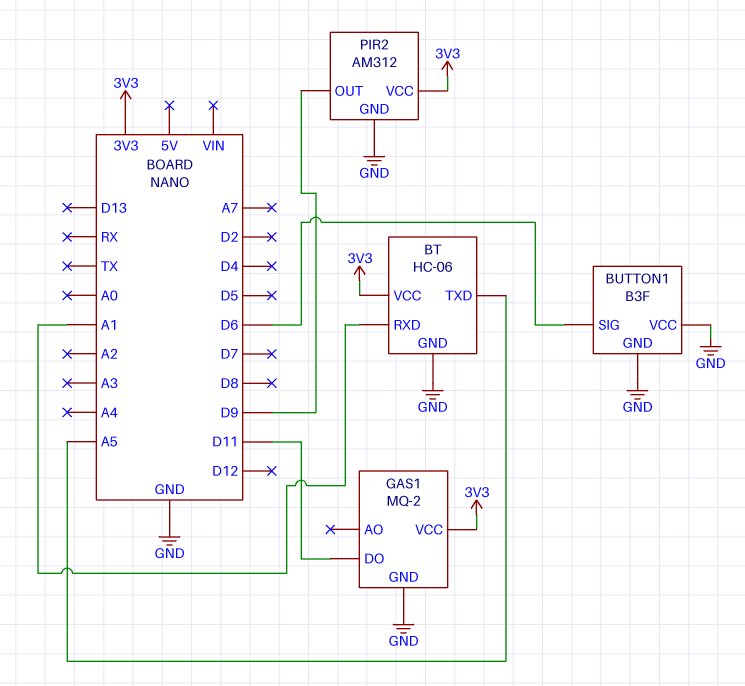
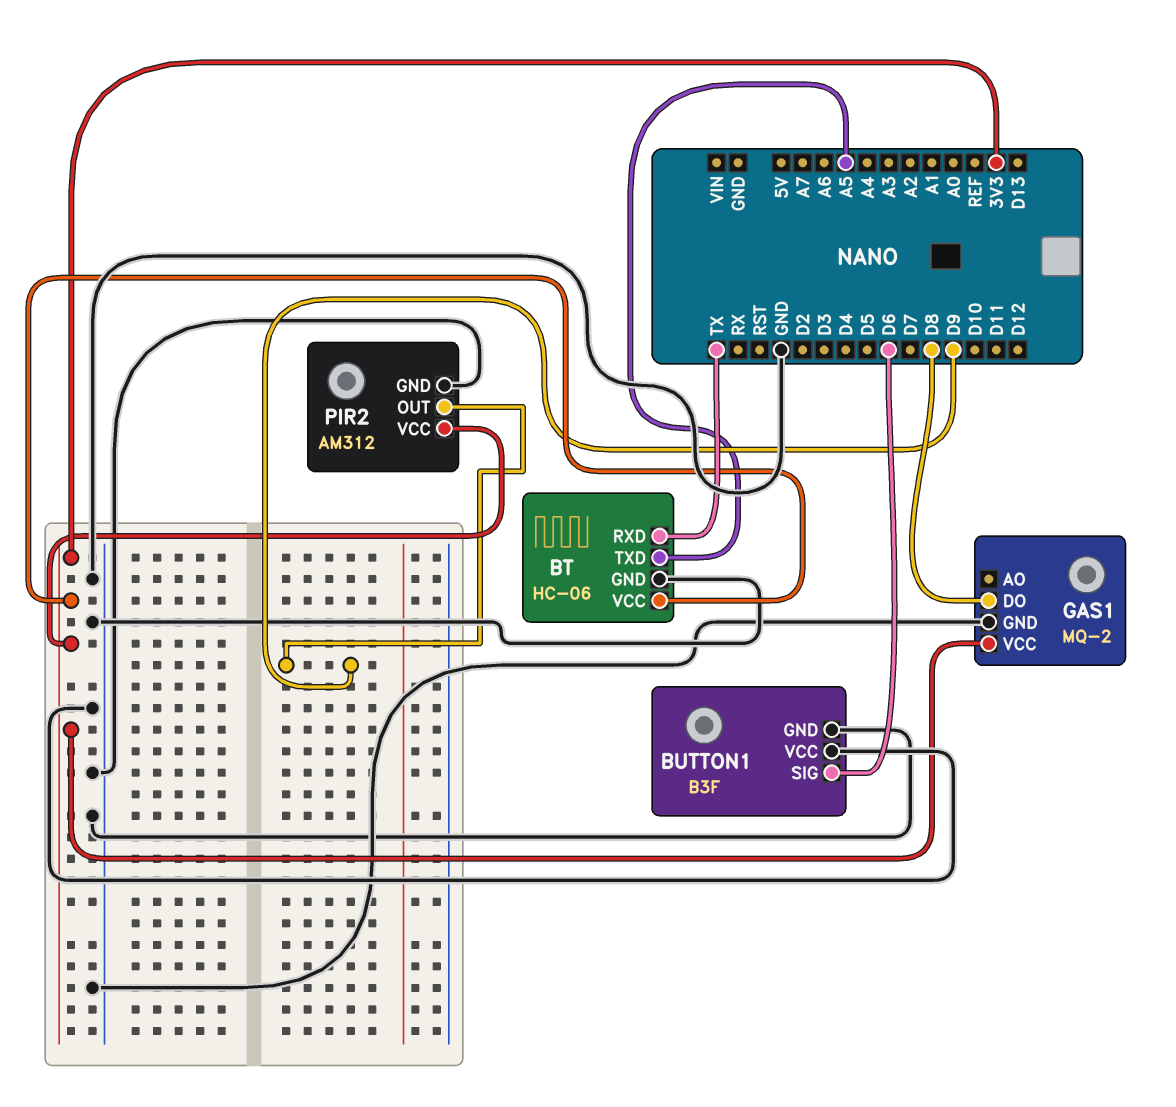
BT pin RXD: A1 -> TX
GAS1 pin DO: D11 -> D8

